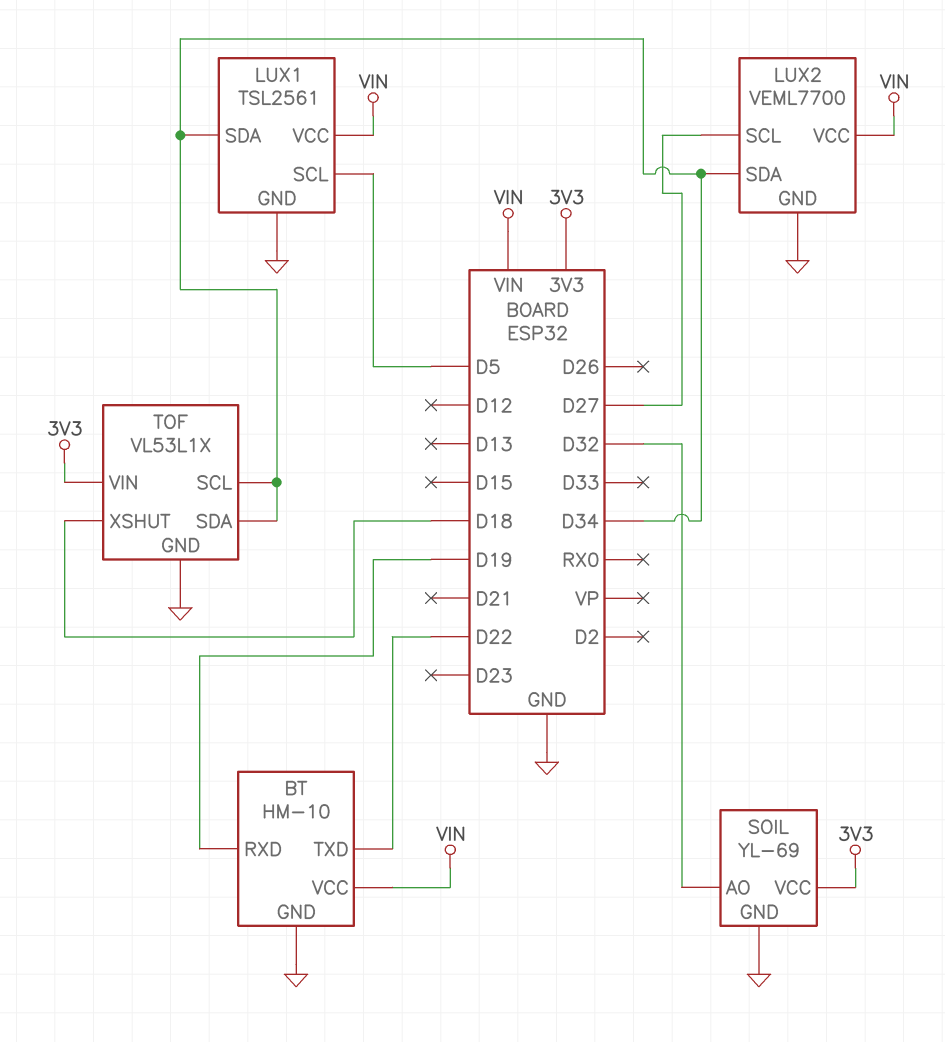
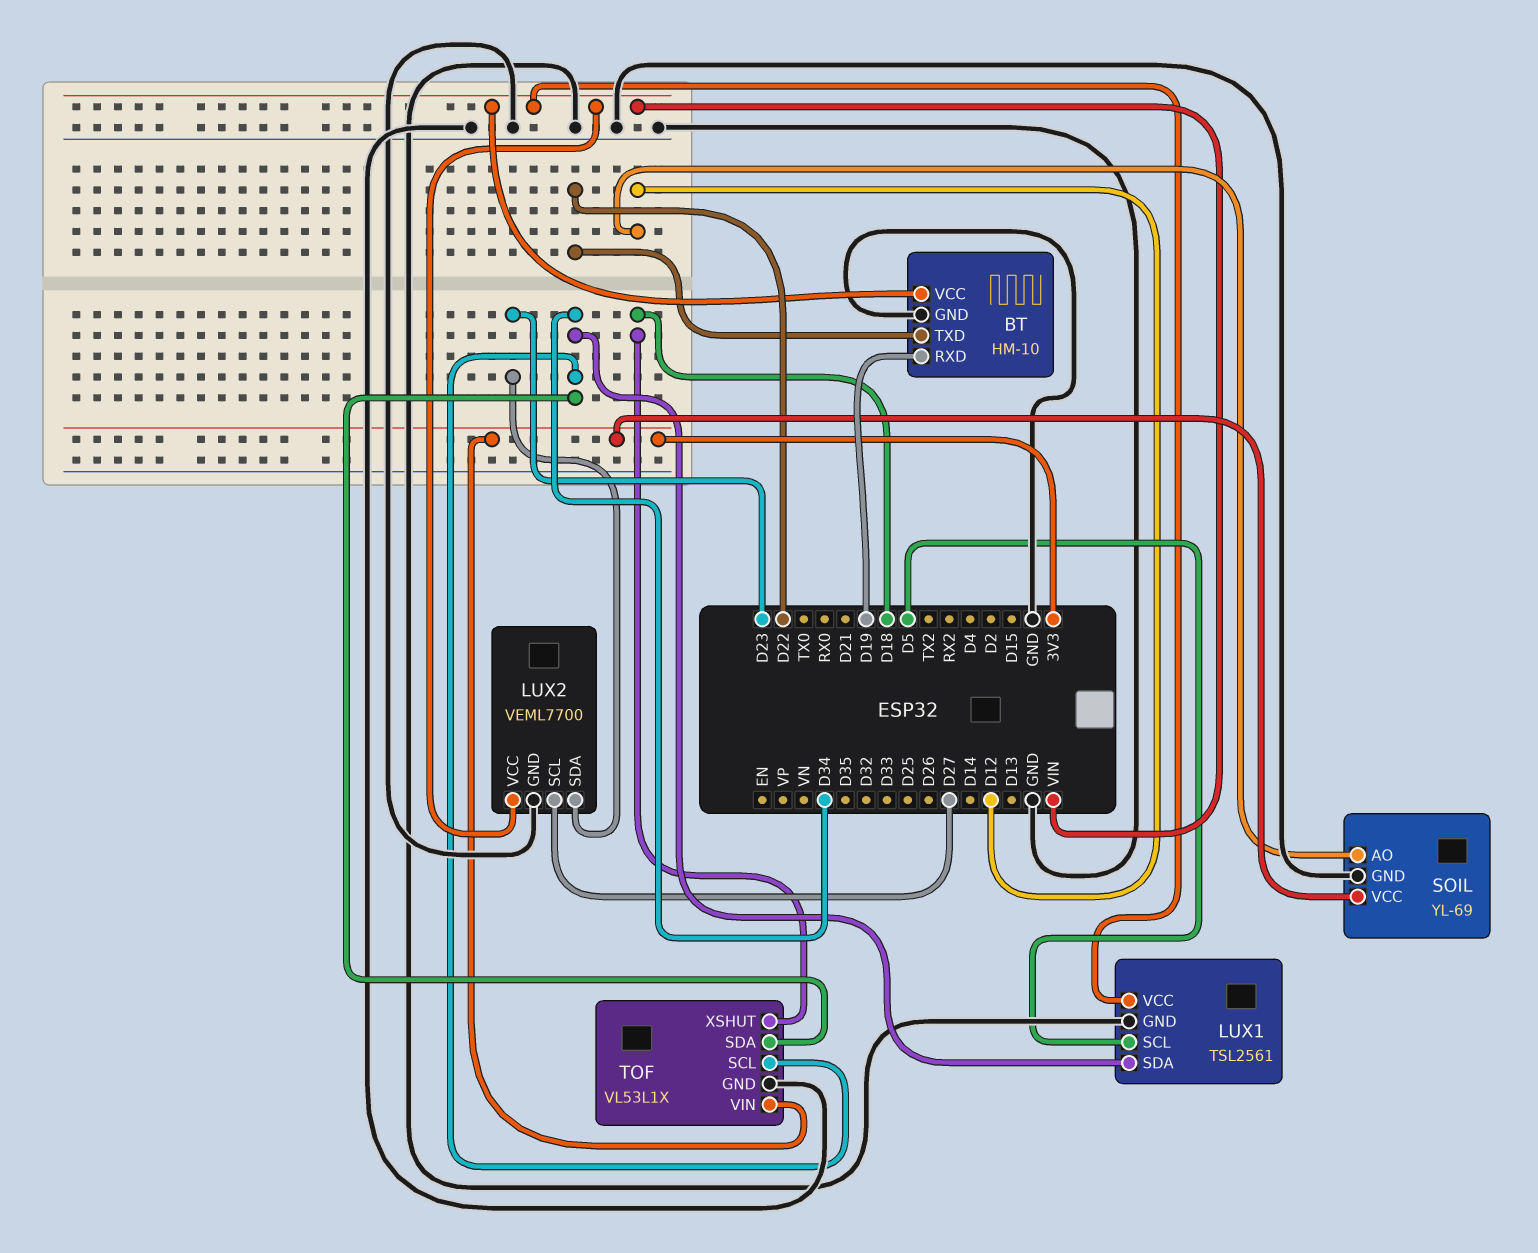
LUX2 pin SDA: D34 -> D23
SOIL pin AO: D32 -> D12

